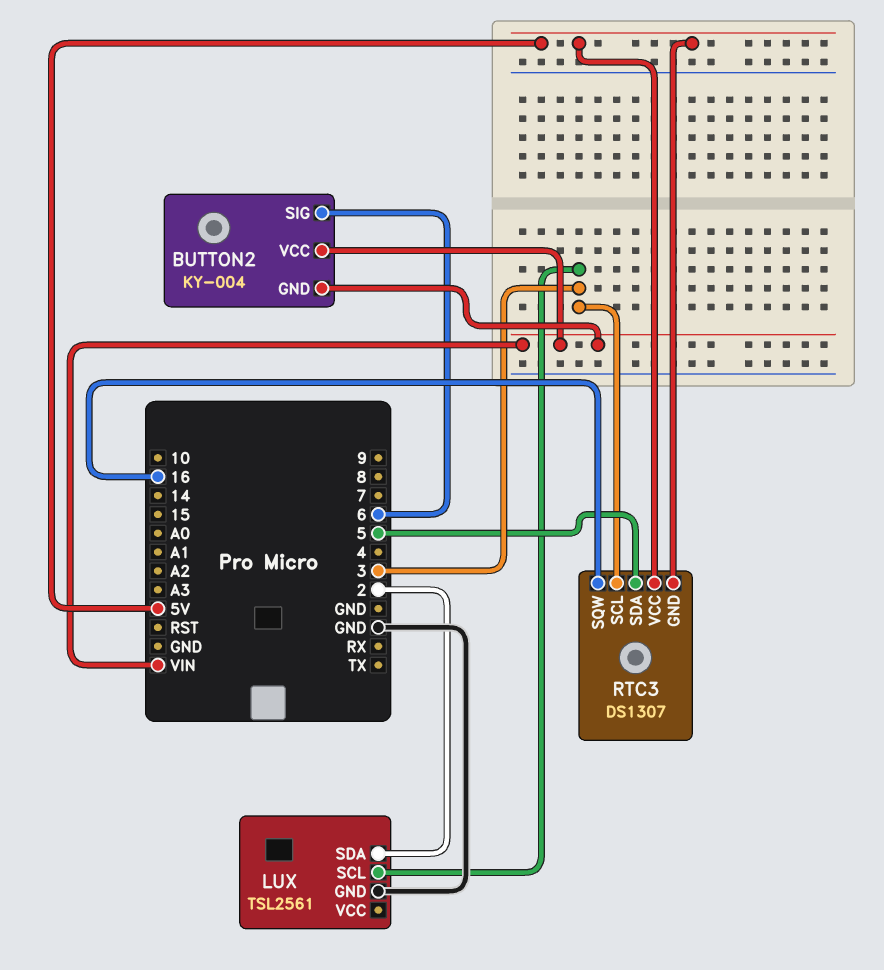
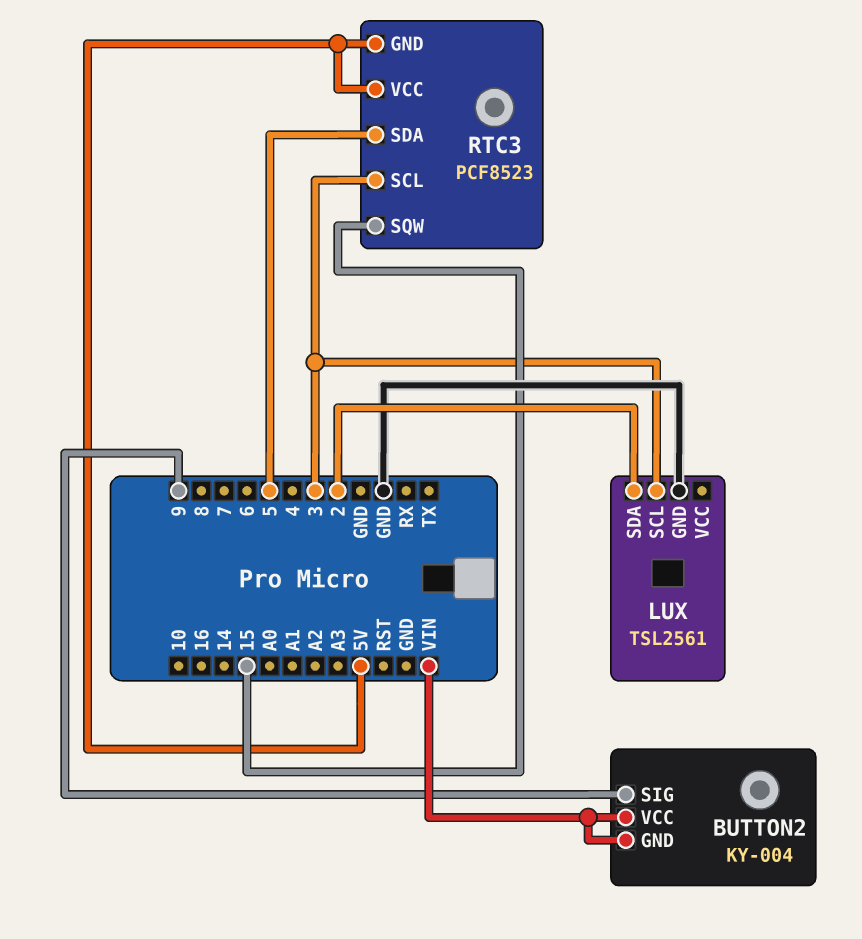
BUTTON2 pin SIG: 6 -> 9
RTC3: DS1307 -> PCF8523
RTC3 pin SQW: 16 -> 15

